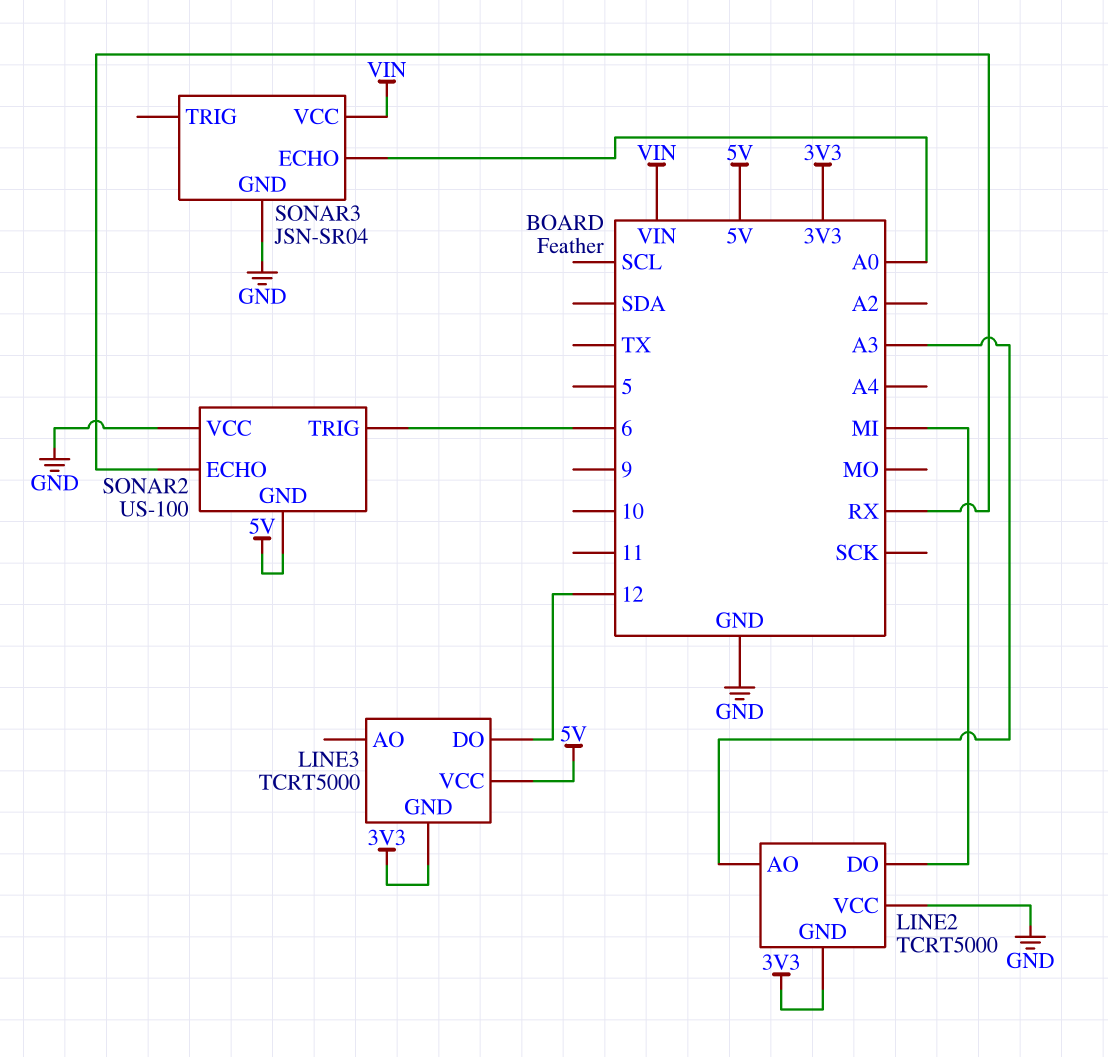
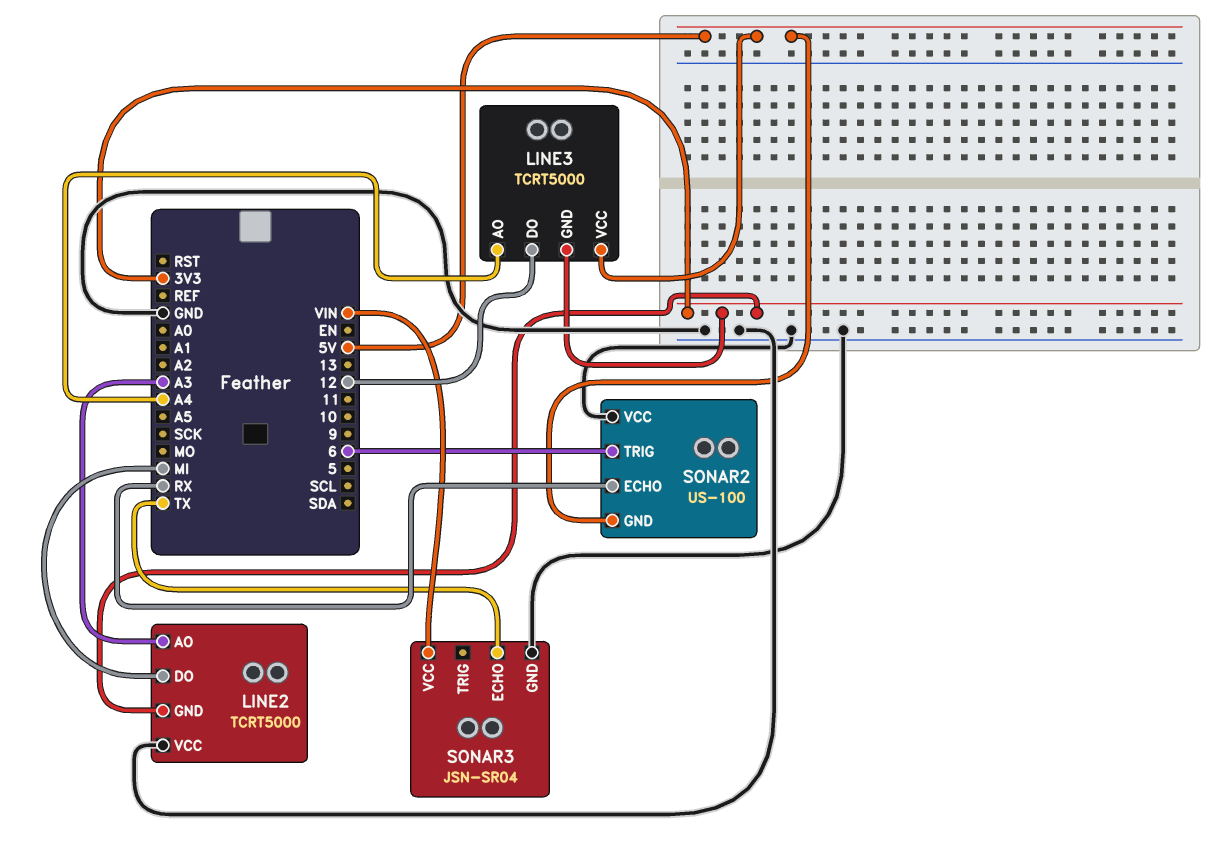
LINE3 pin AO: none -> A4
SONAR3 pin ECHO: A0 -> TX

